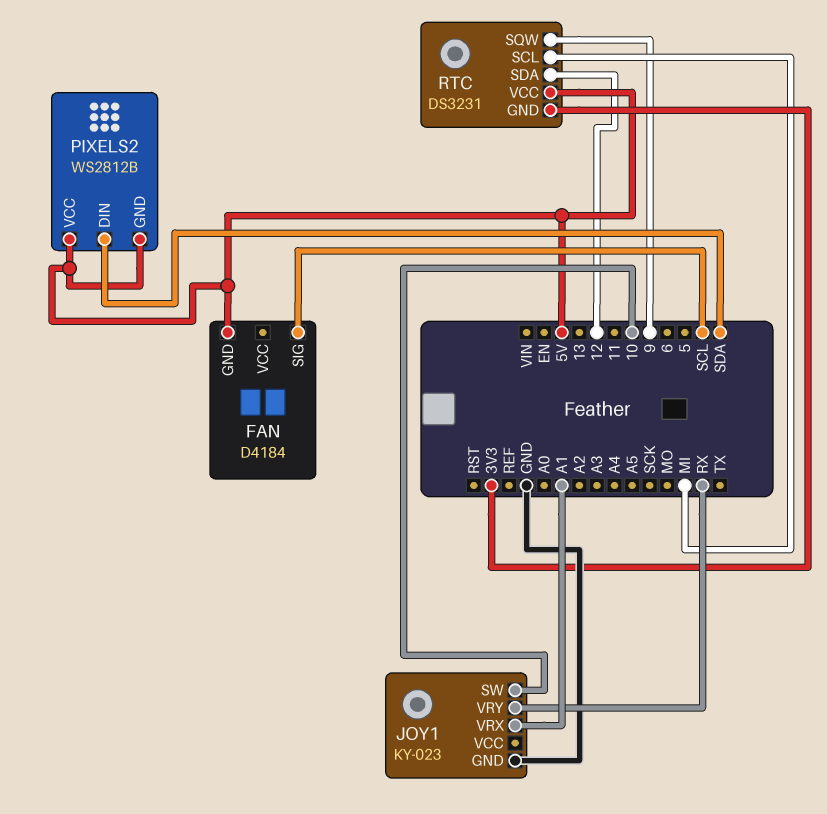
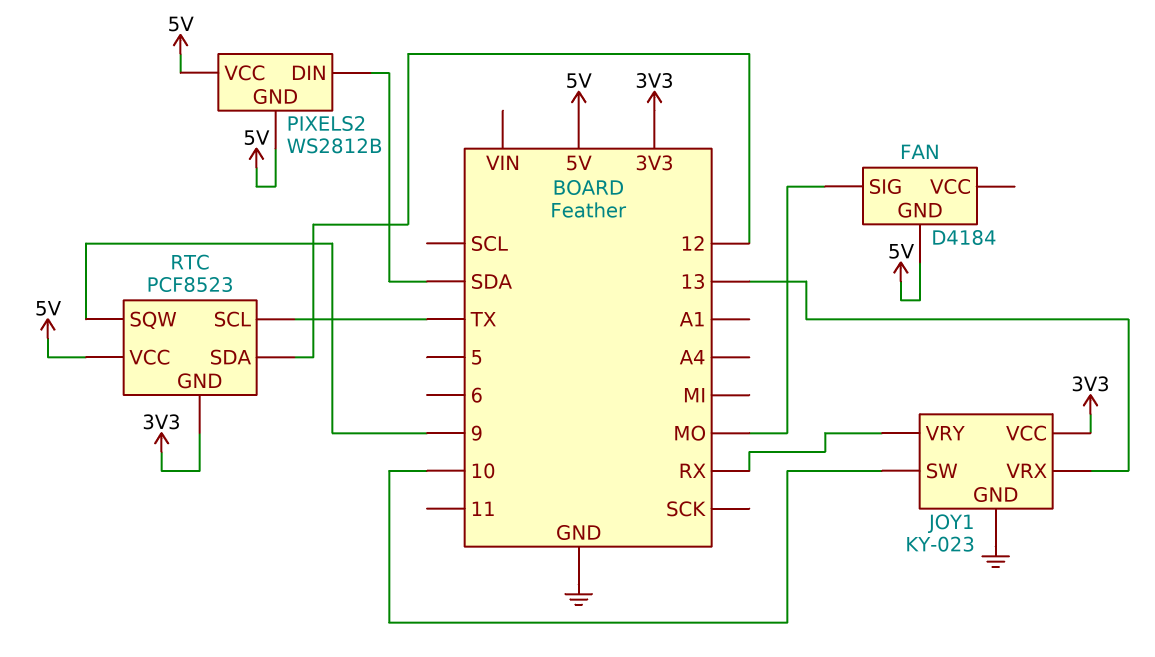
FAN pin SIG: SCL -> MO
JOY1 pin VCC: none -> 3V3
JOY1 pin VRX: A1 -> 13
RTC: DS3231 -> PCF8523
RTC pin SCL: MI -> TX

